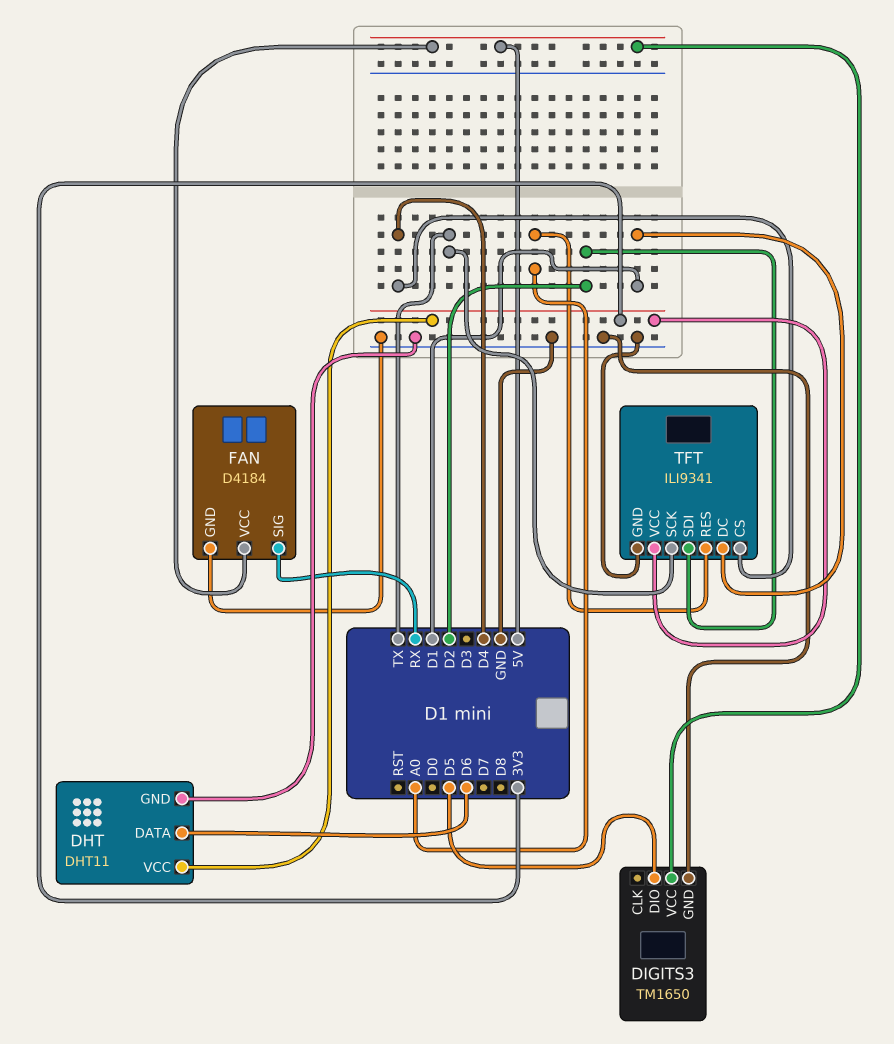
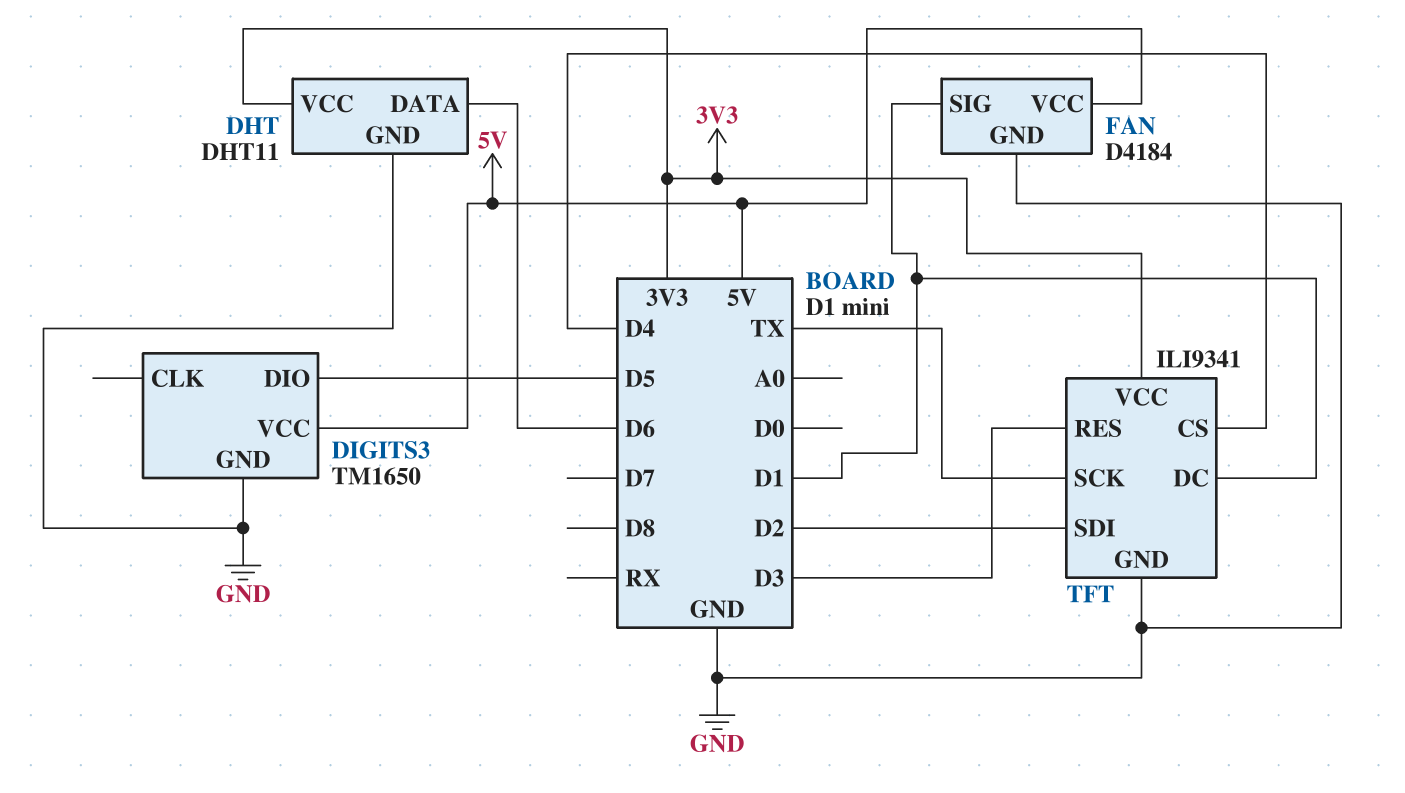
FAN pin SIG: RX -> D1
TFT pin RES: A0 -> D3

